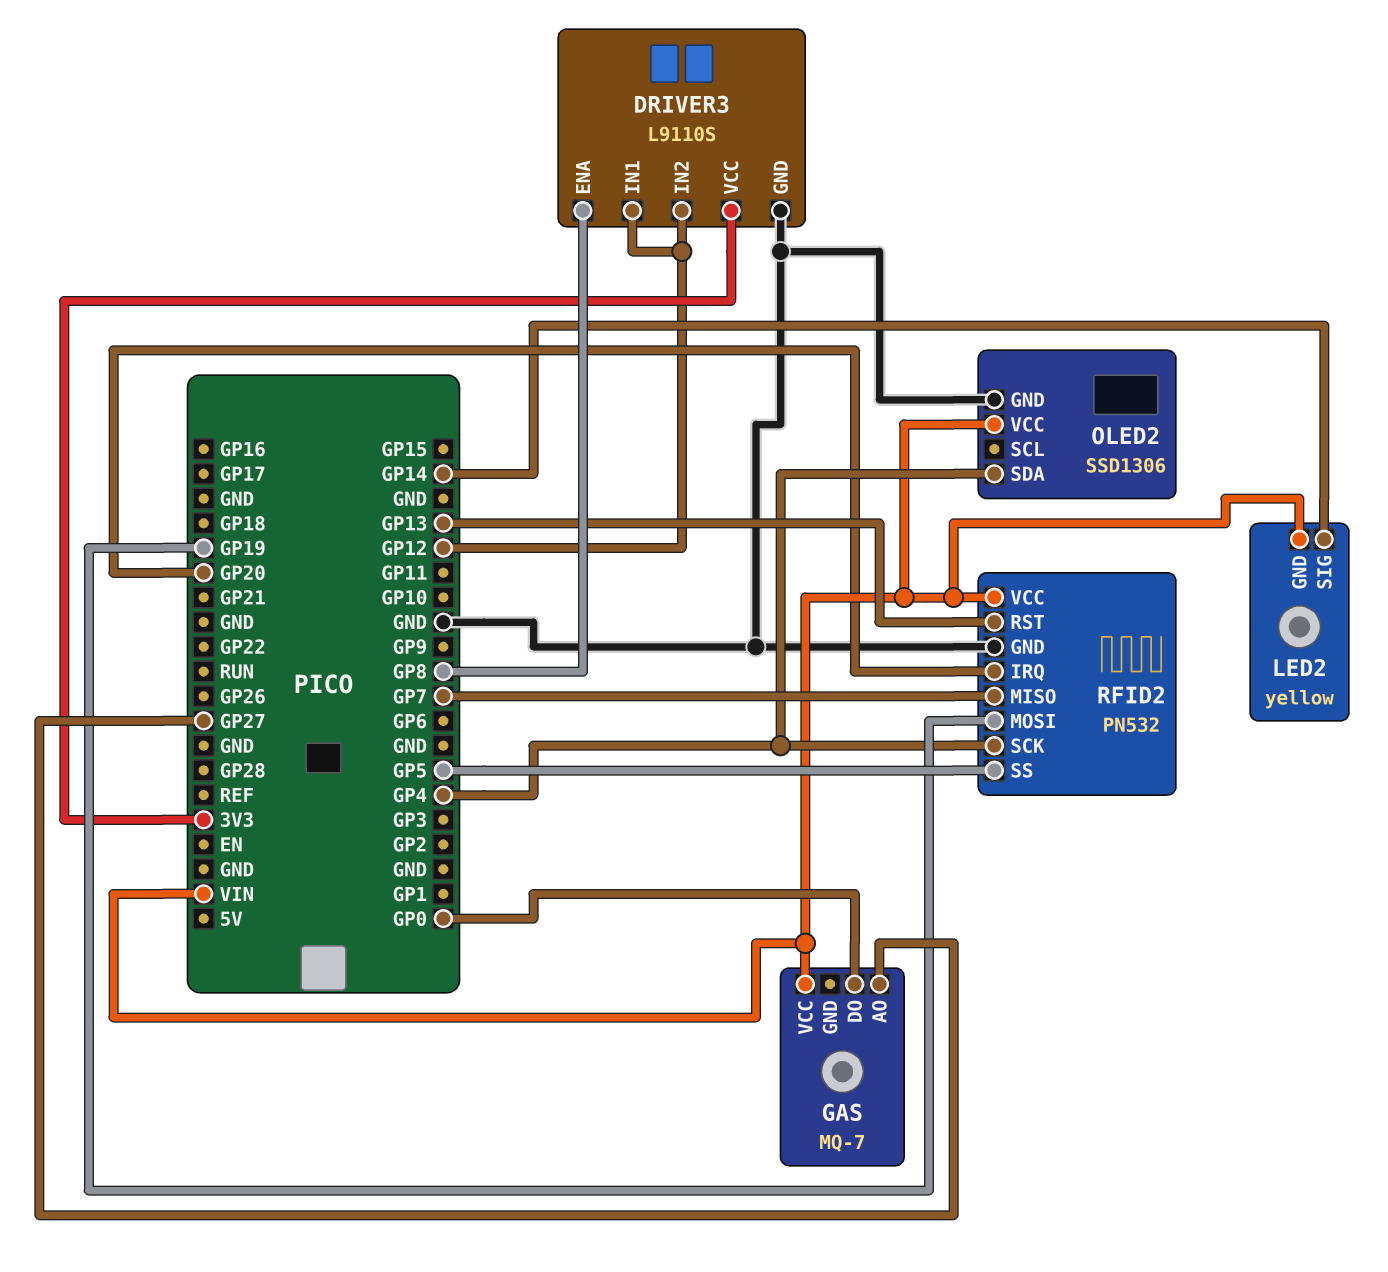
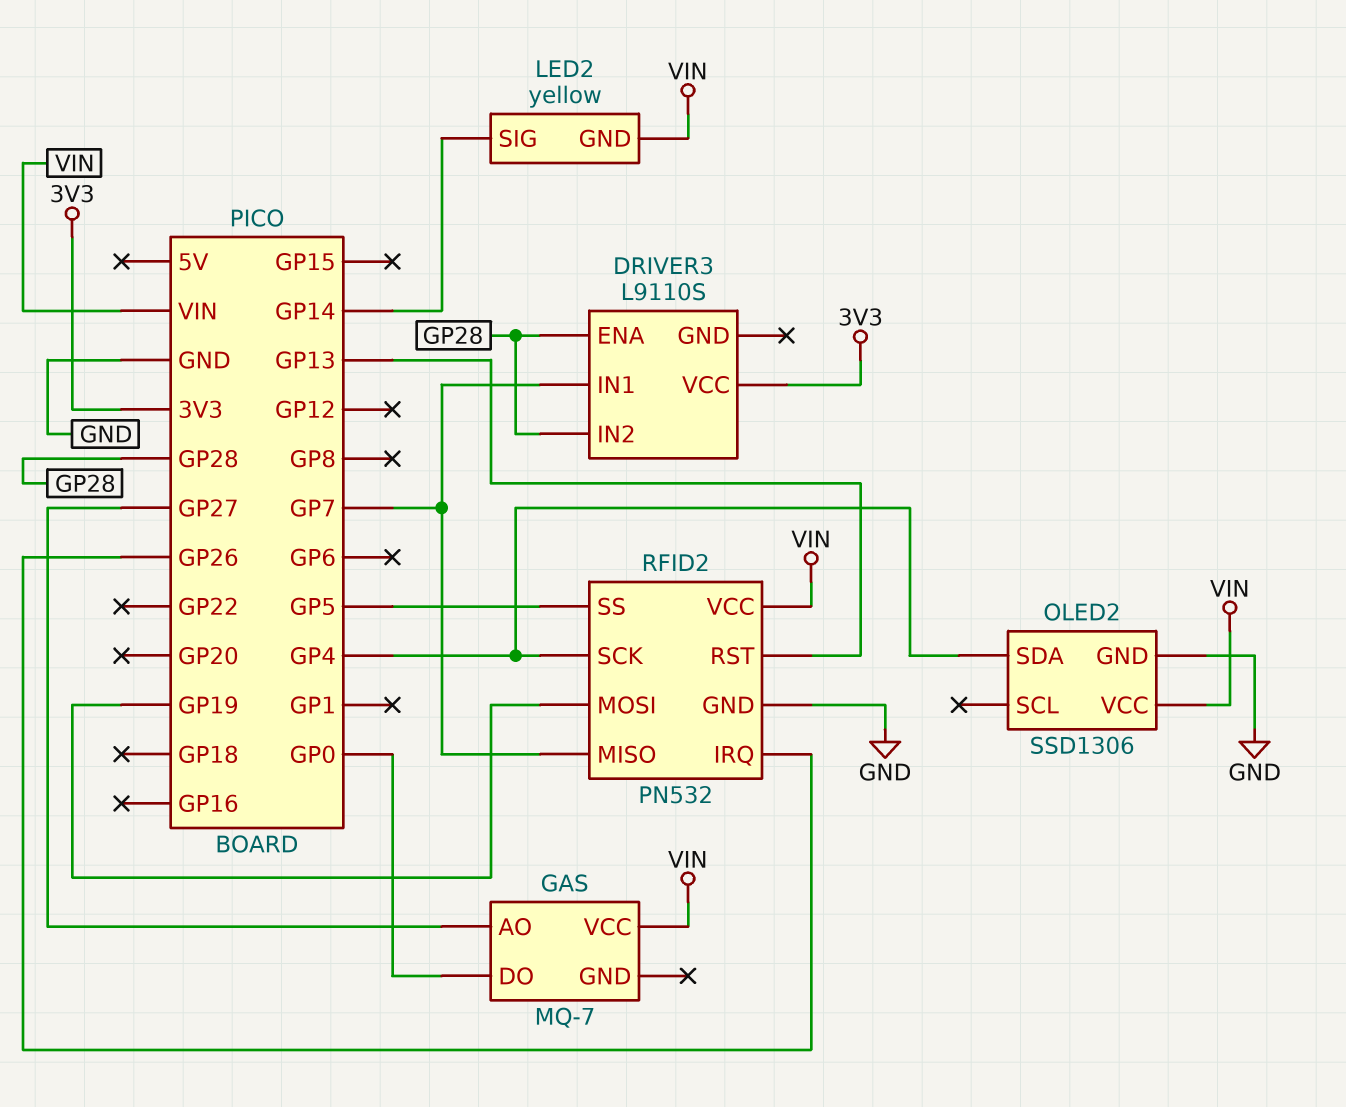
DRIVER3 pin ENA: GP8 -> GP28
DRIVER3 pin GND: GND -> none
DRIVER3 pin IN1: GP12 -> GP7
DRIVER3 pin IN2: GP12 -> GP28
RFID2 pin IRQ: GP20 -> GP26

